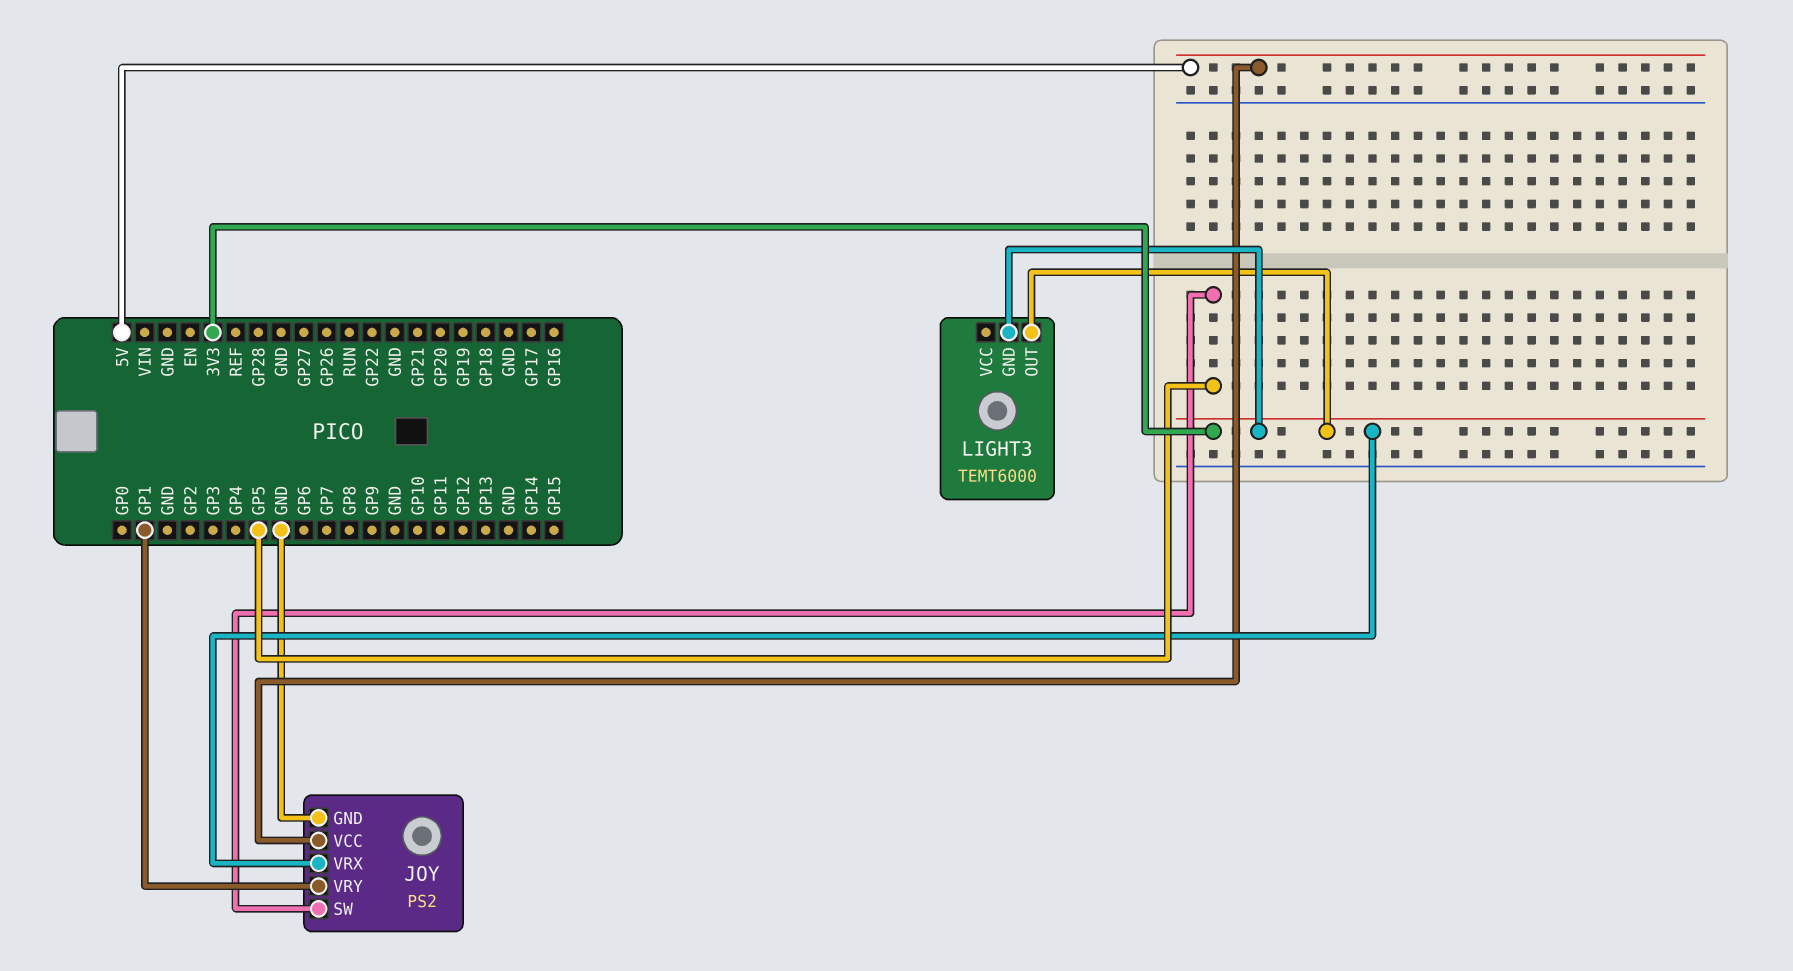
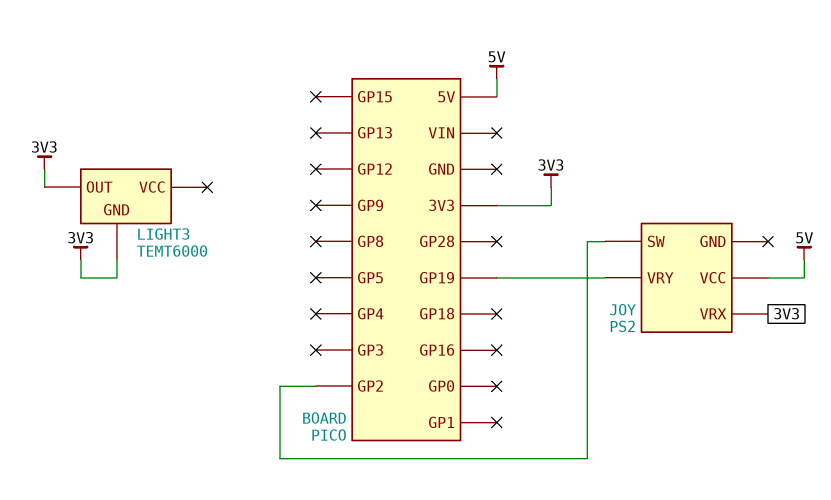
JOY pin GND: GND -> none
JOY pin SW: GP5 -> GP2
JOY pin VRY: GP1 -> GP19

